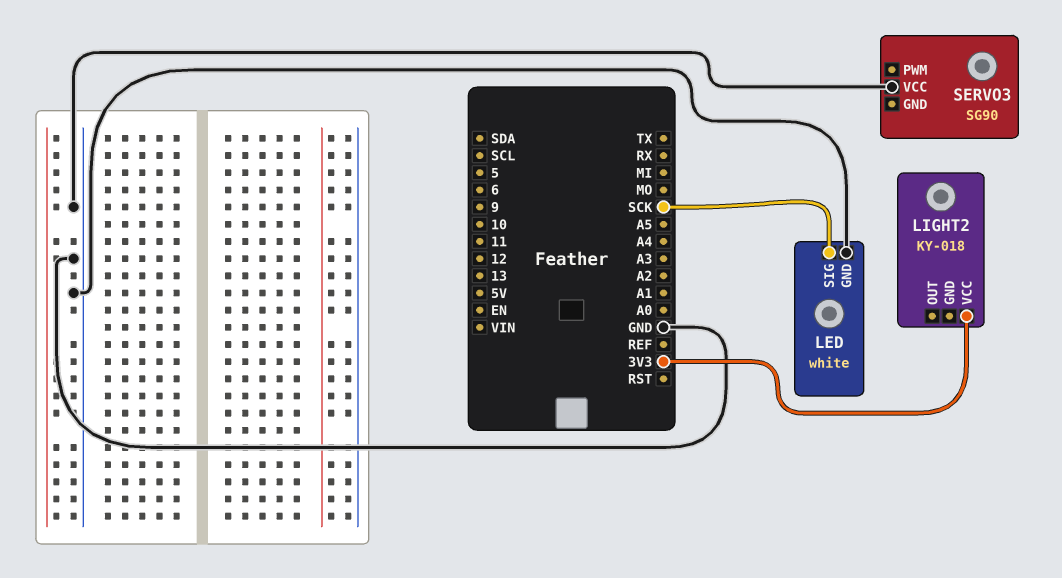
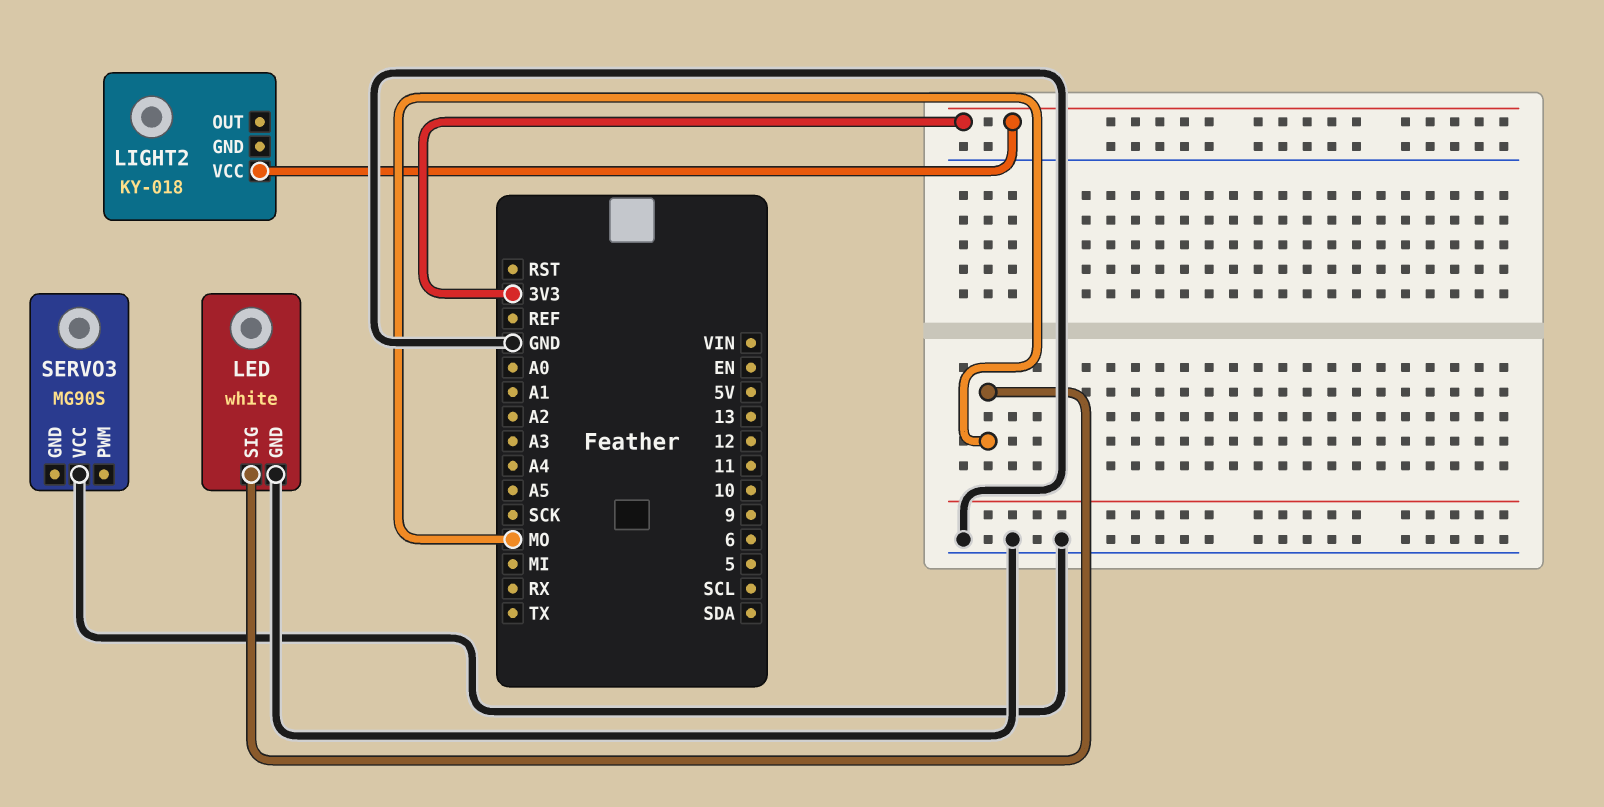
LED pin SIG: SCK -> MO
SERVO3: SG90 -> MG90S

